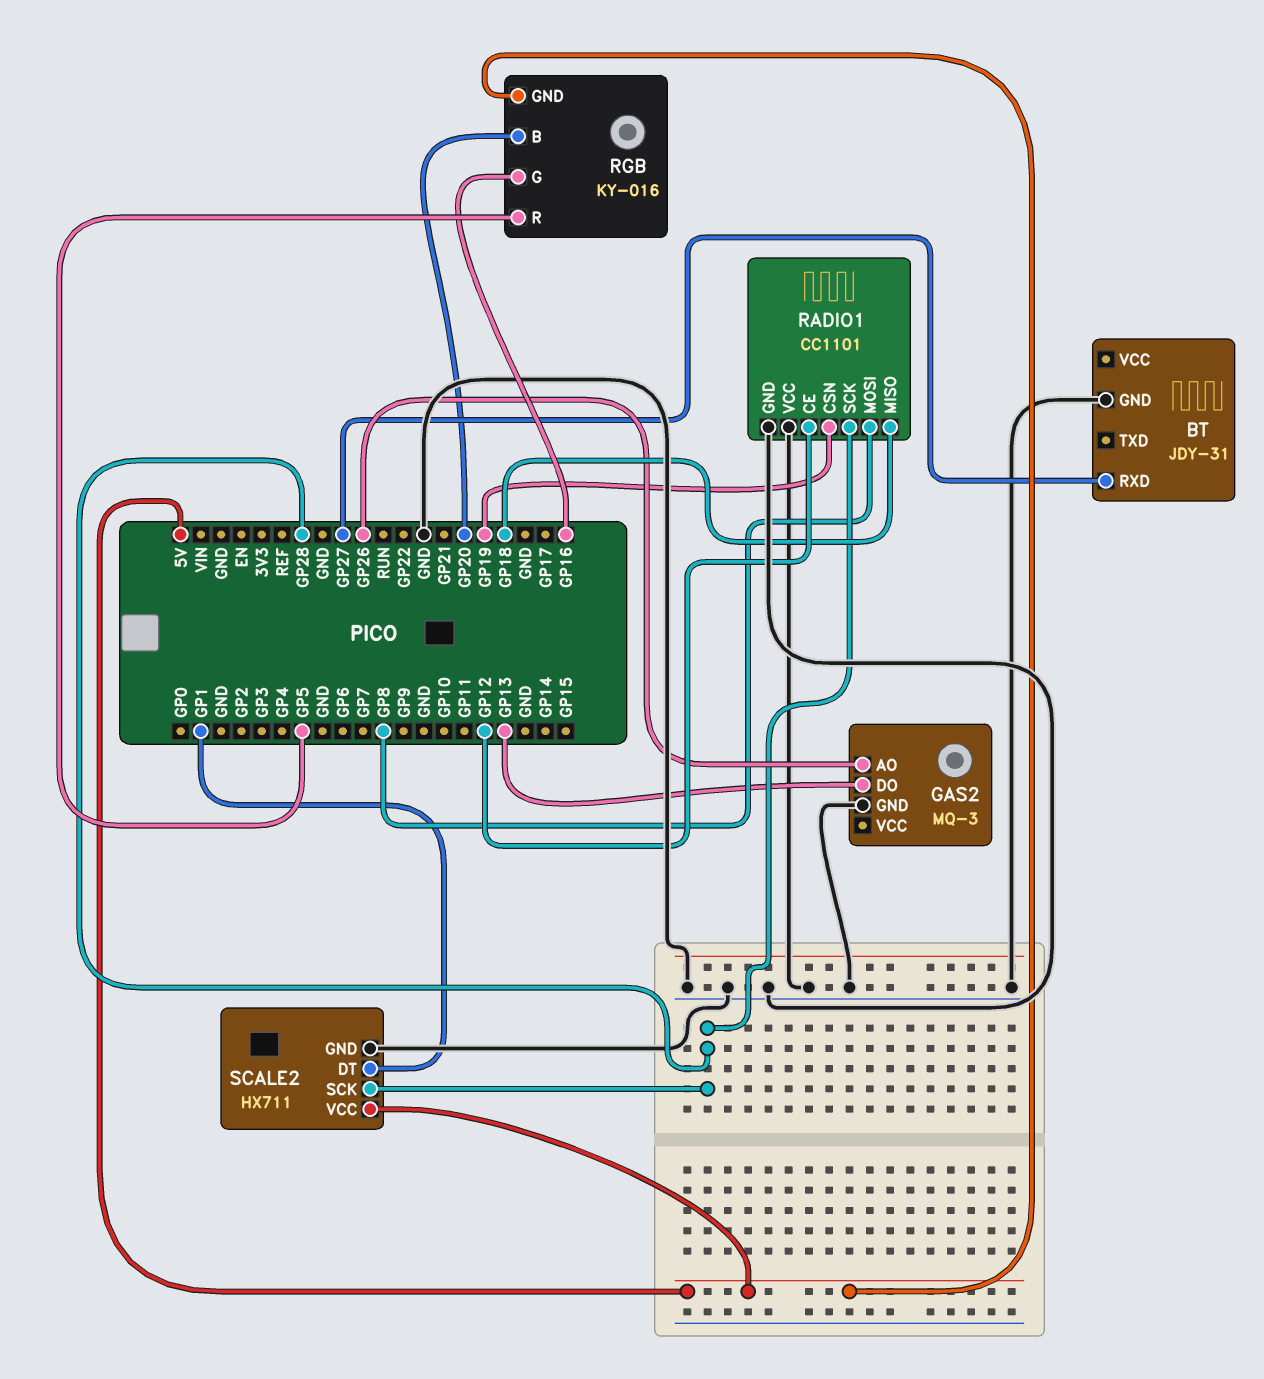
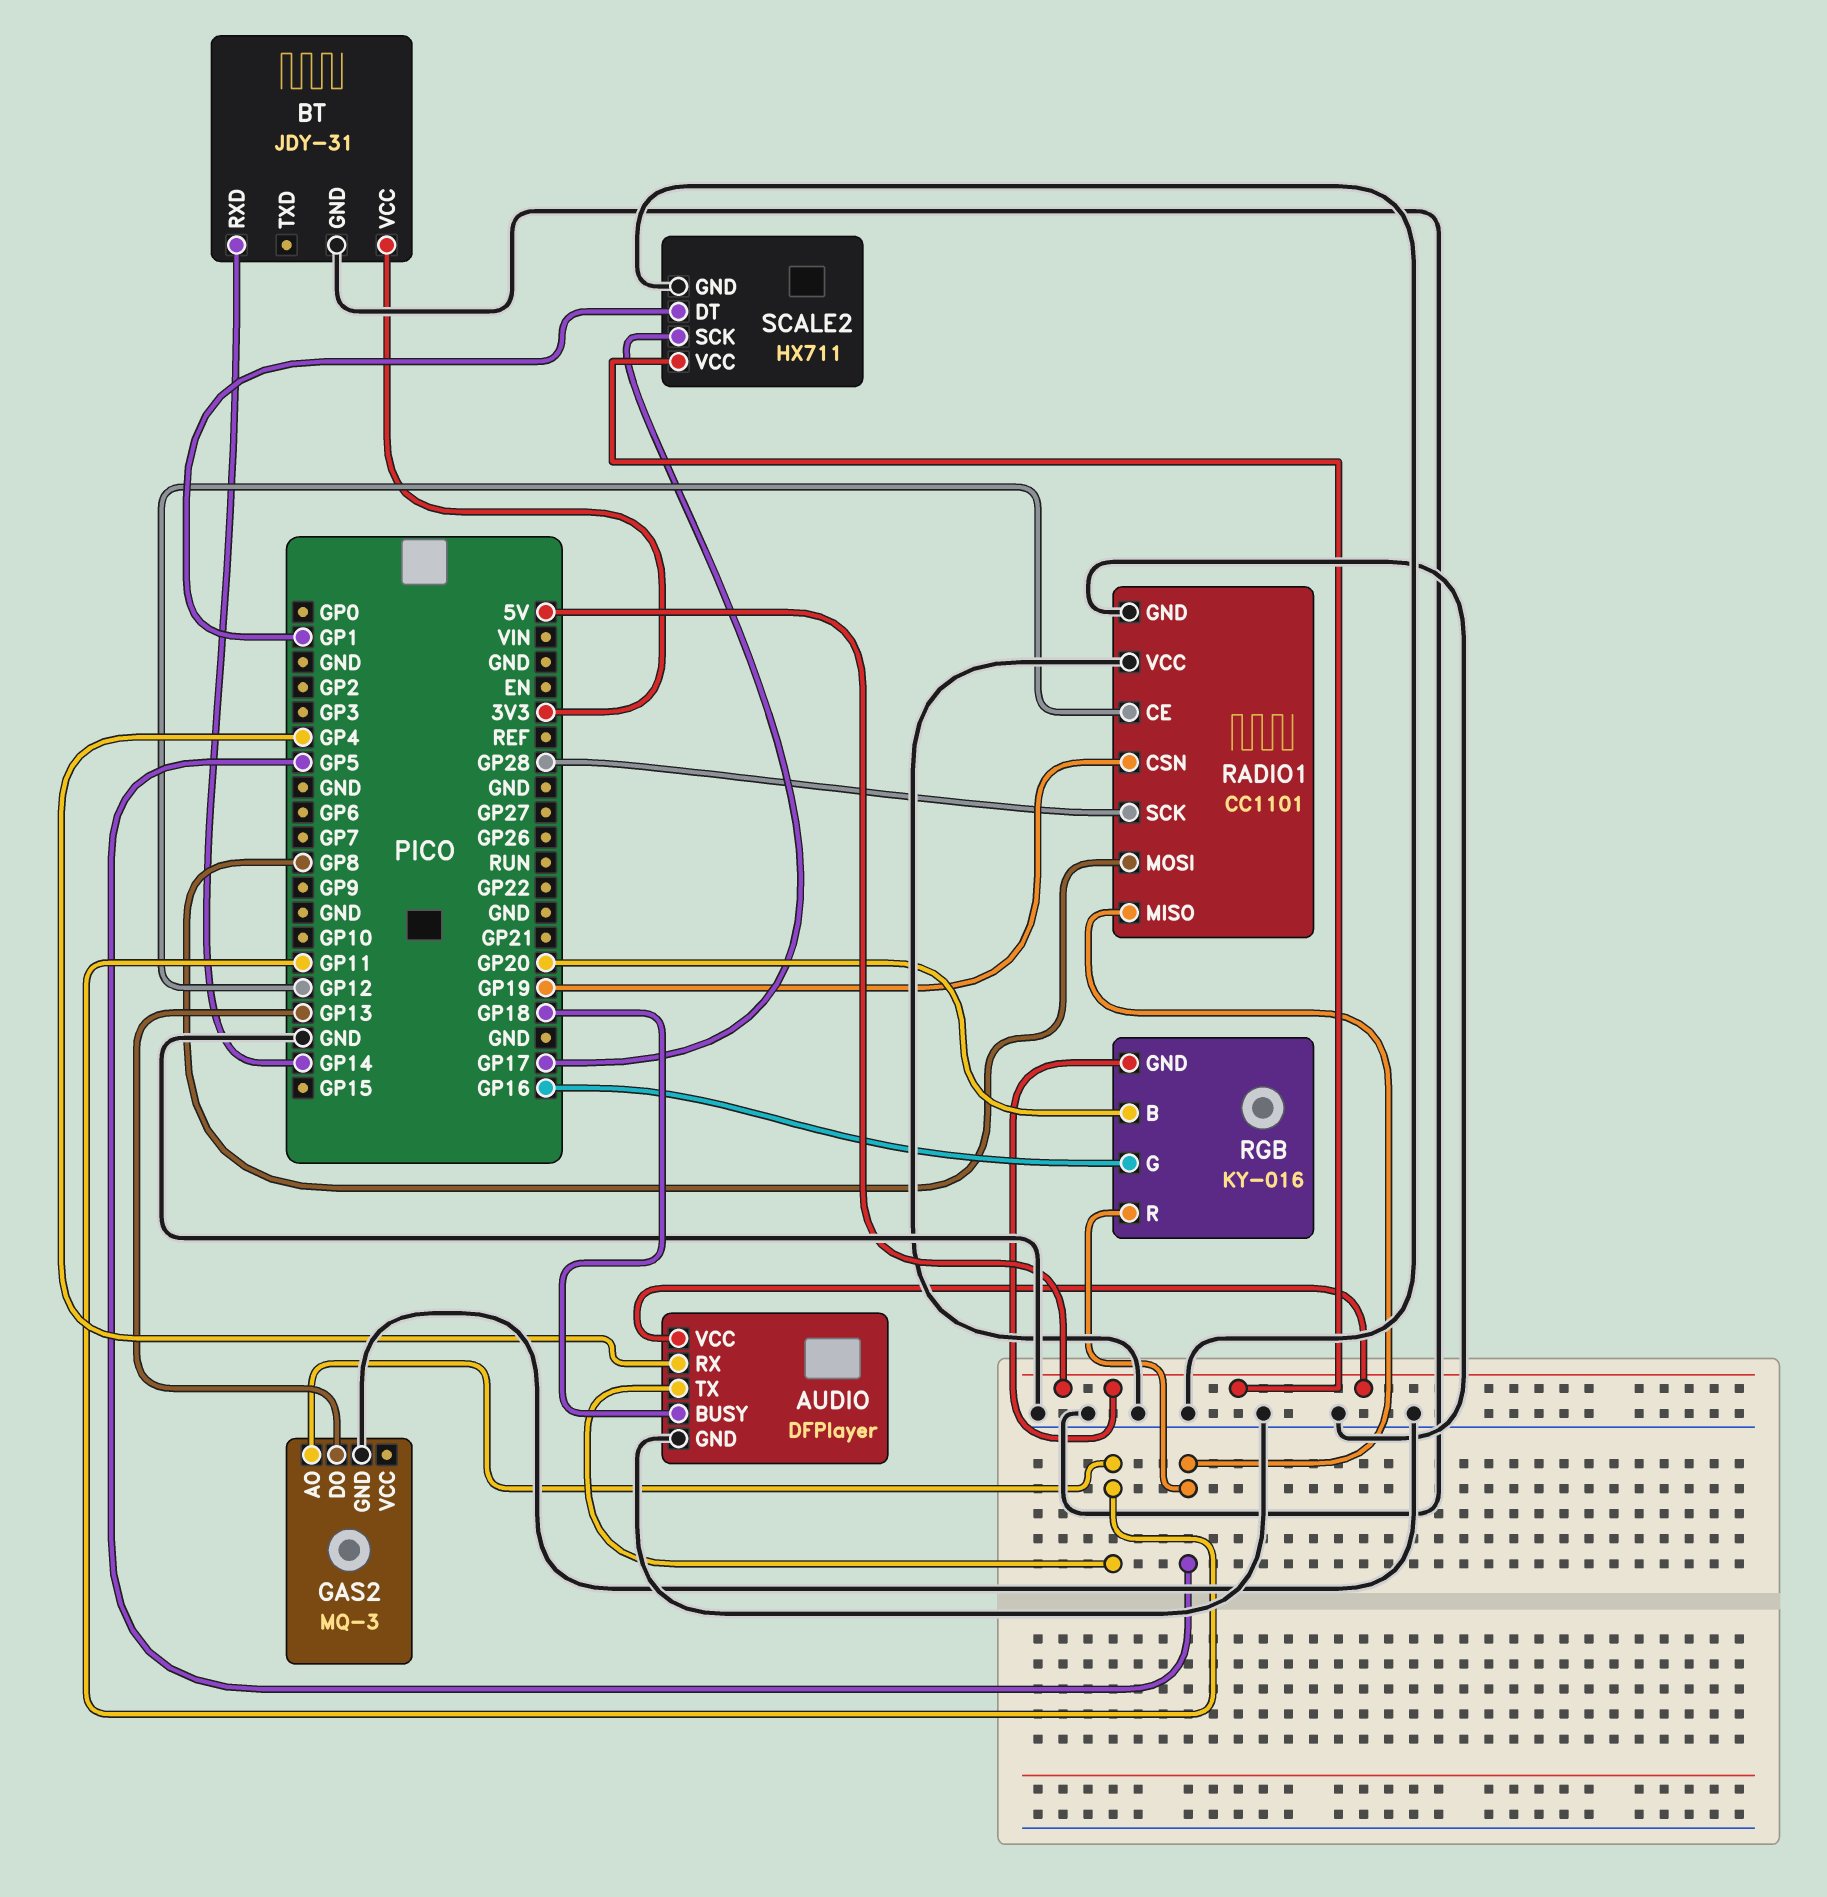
AUDIO: none -> DFPlayer
AUDIO pin BUSY: none -> GP18
AUDIO pin GND: none -> GND
AUDIO pin RX: none -> GP4
AUDIO pin TX: none -> GP11
AUDIO pin VCC: none -> 5V
BT pin RXD: GP27 -> GP14
BT pin VCC: none -> 3V3
GAS2 pin AO: GP26 -> GP11
RADIO1 pin MISO: GP18 -> GP5
SCALE2 pin SCK: GP28 -> GP17

